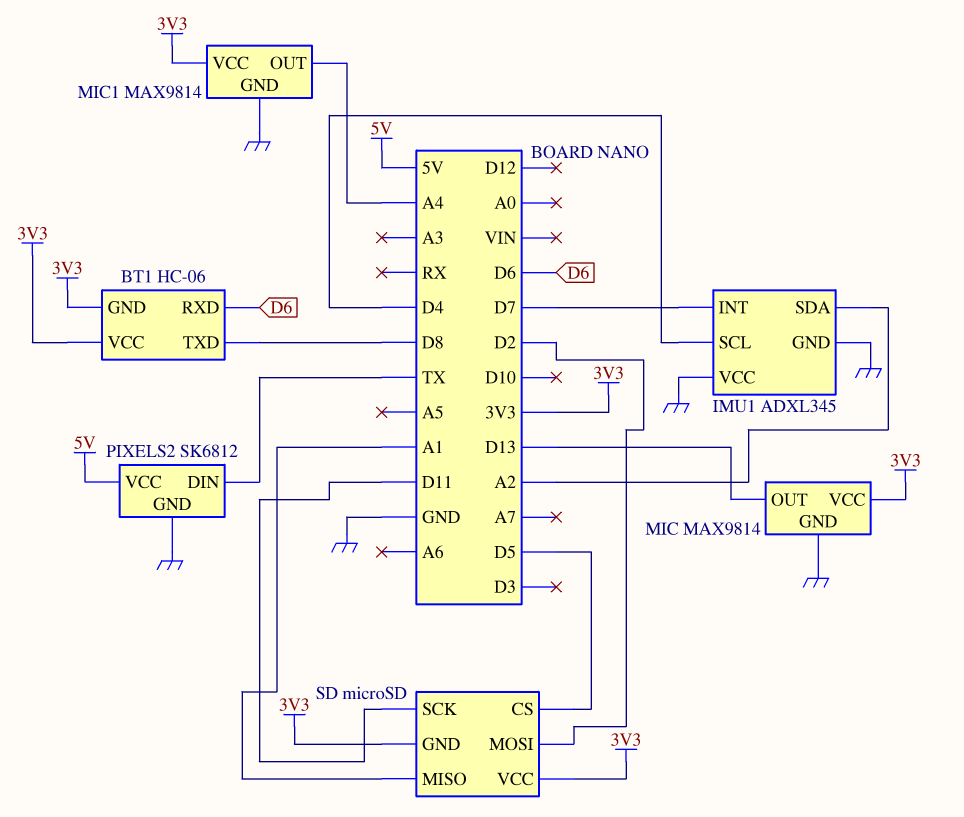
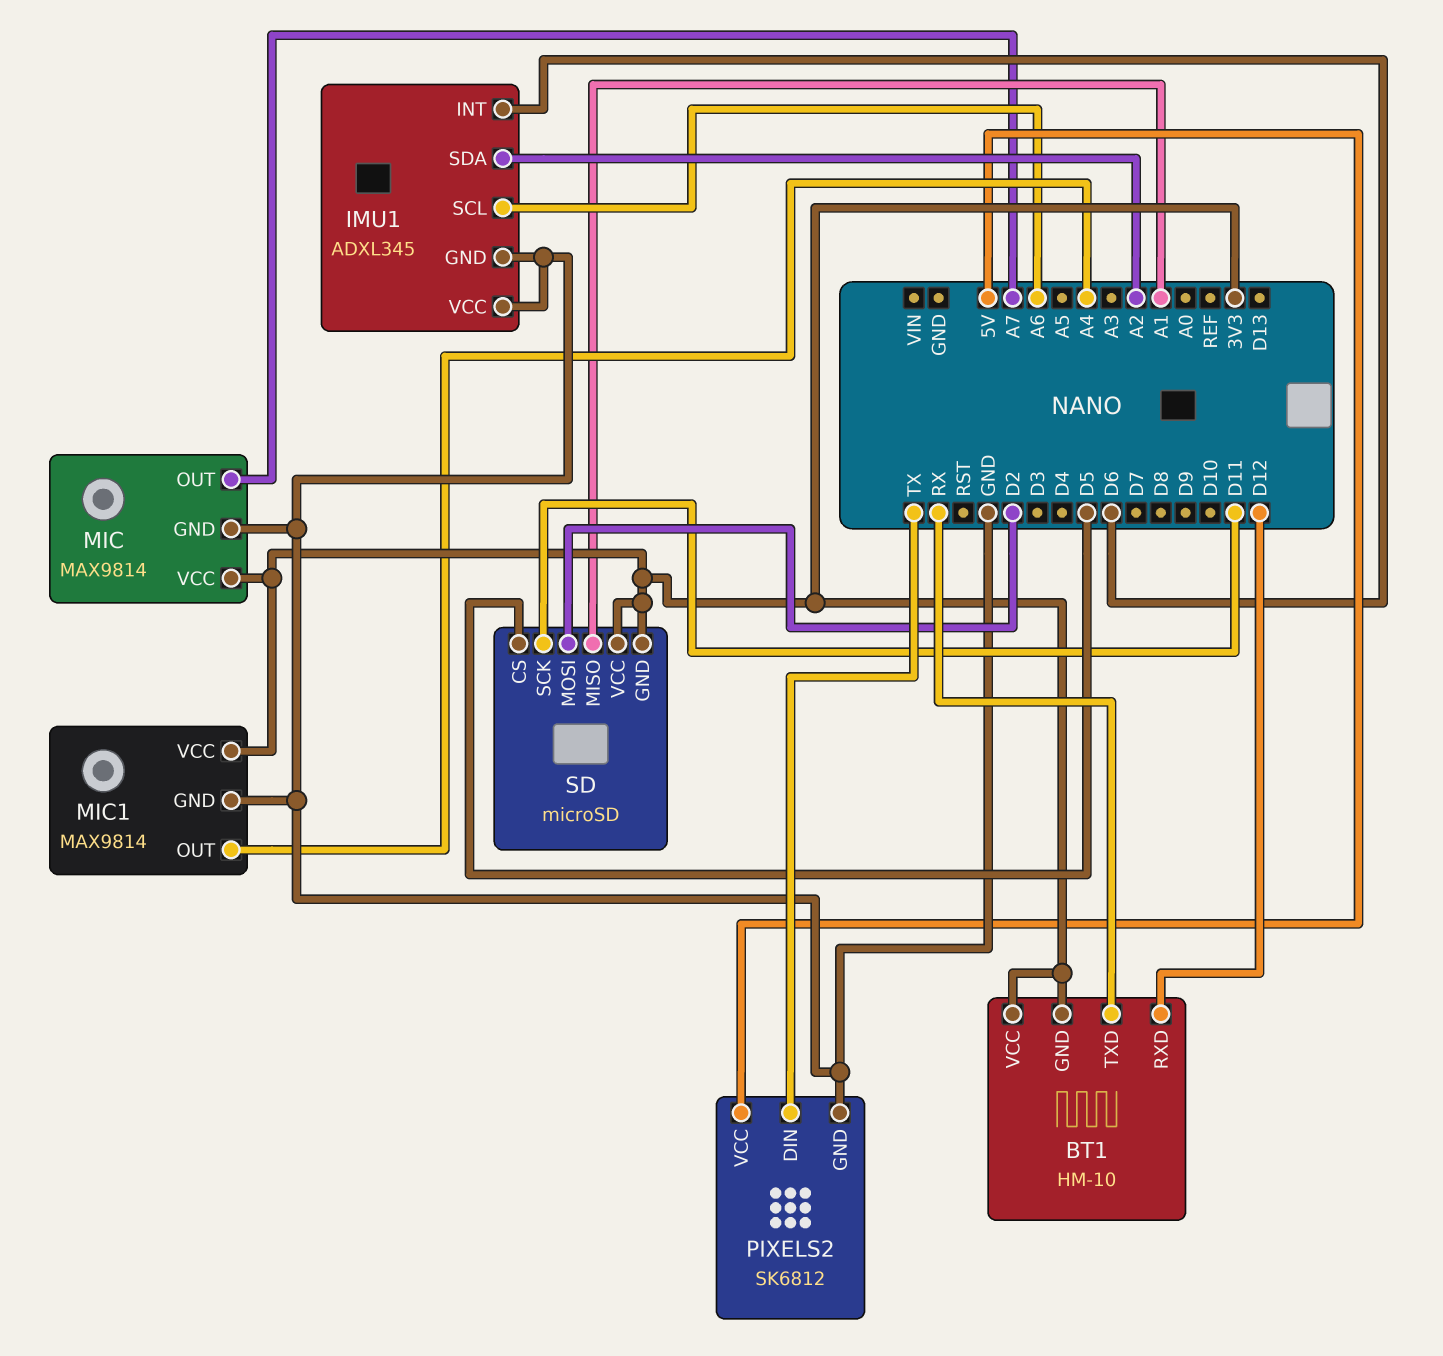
BT1: HC-06 -> HM-10
BT1 pin RXD: D6 -> D12
BT1 pin TXD: D8 -> RX
IMU1 pin INT: D7 -> D6
IMU1 pin SCL: D4 -> A6
MIC pin OUT: D13 -> A7

